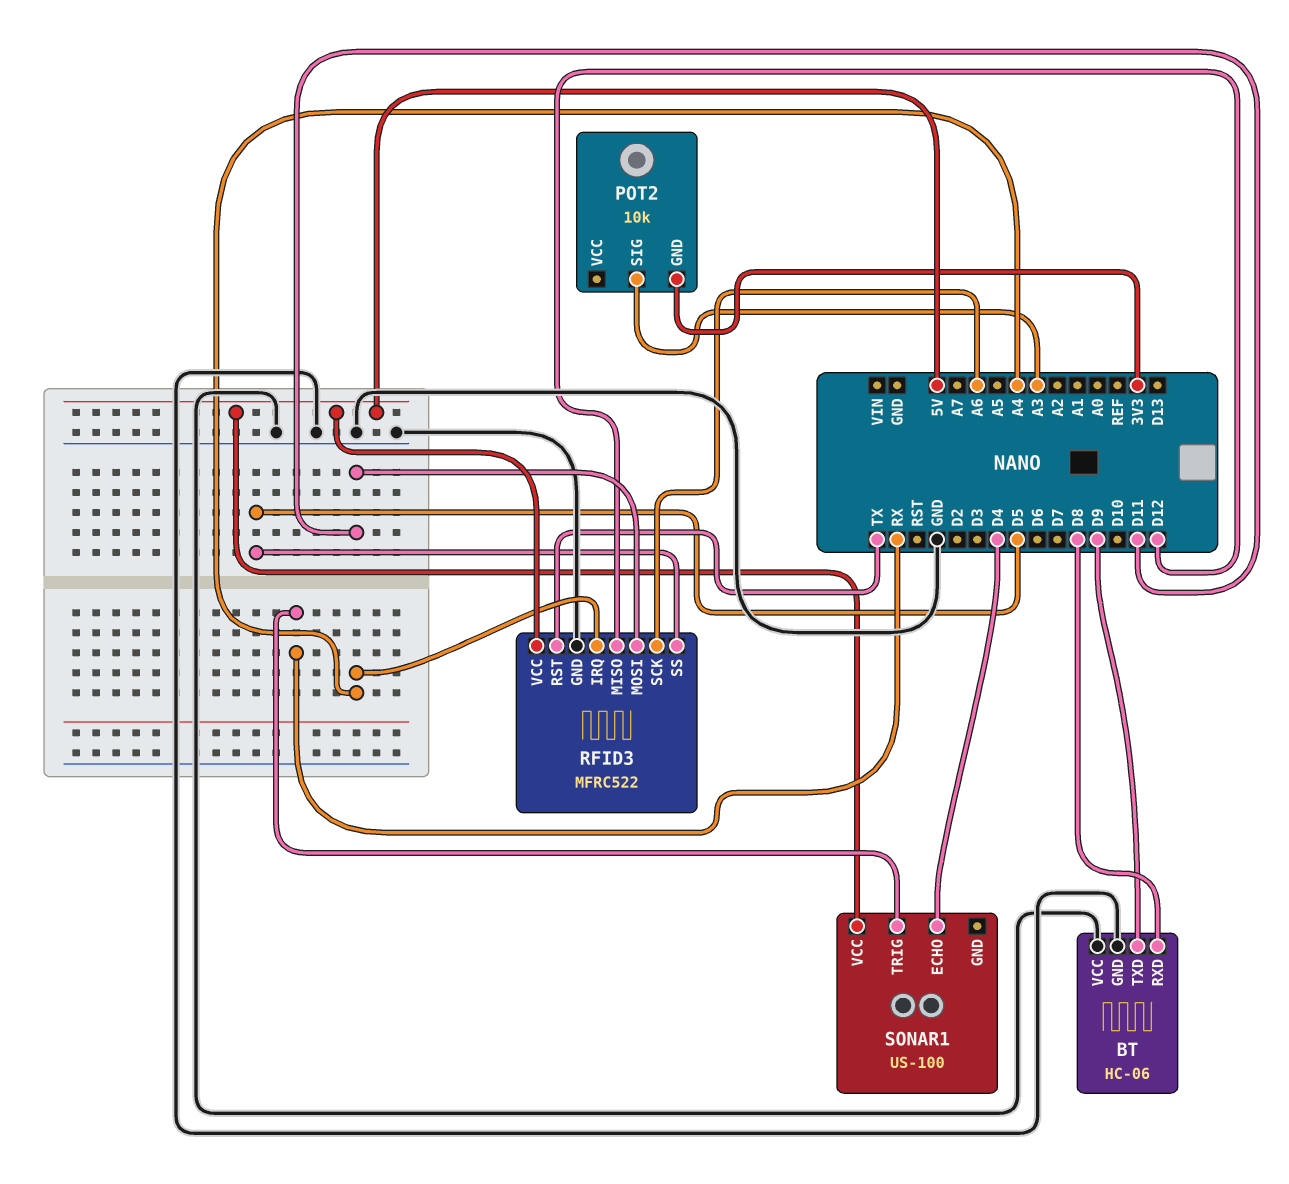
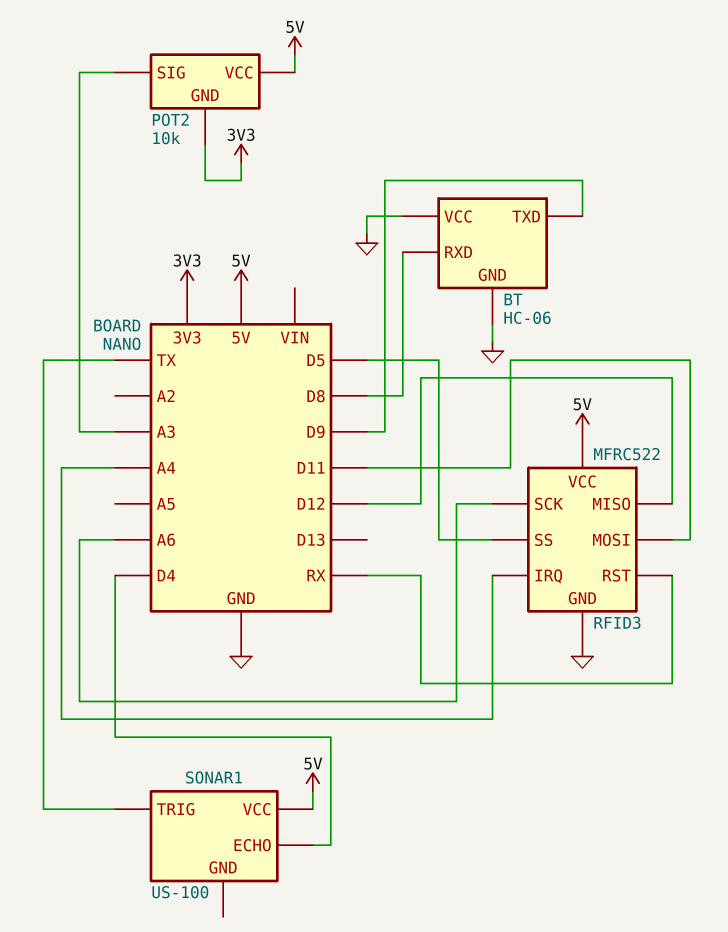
POT2 pin VCC: none -> 5V
RFID3 pin RST: TX -> RX
SONAR1 pin TRIG: RX -> TX

